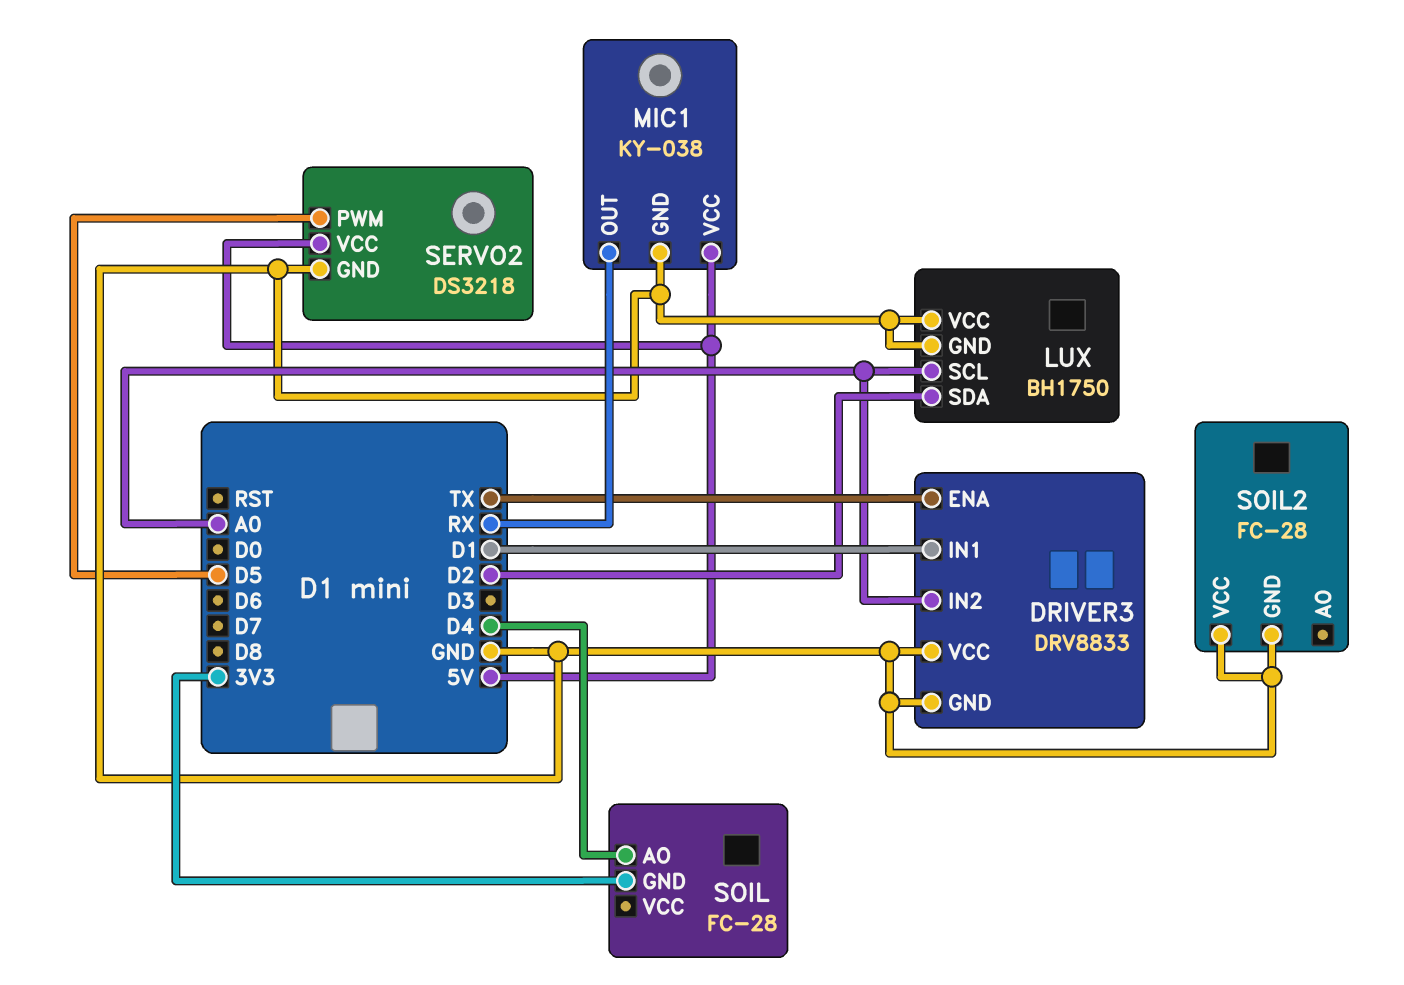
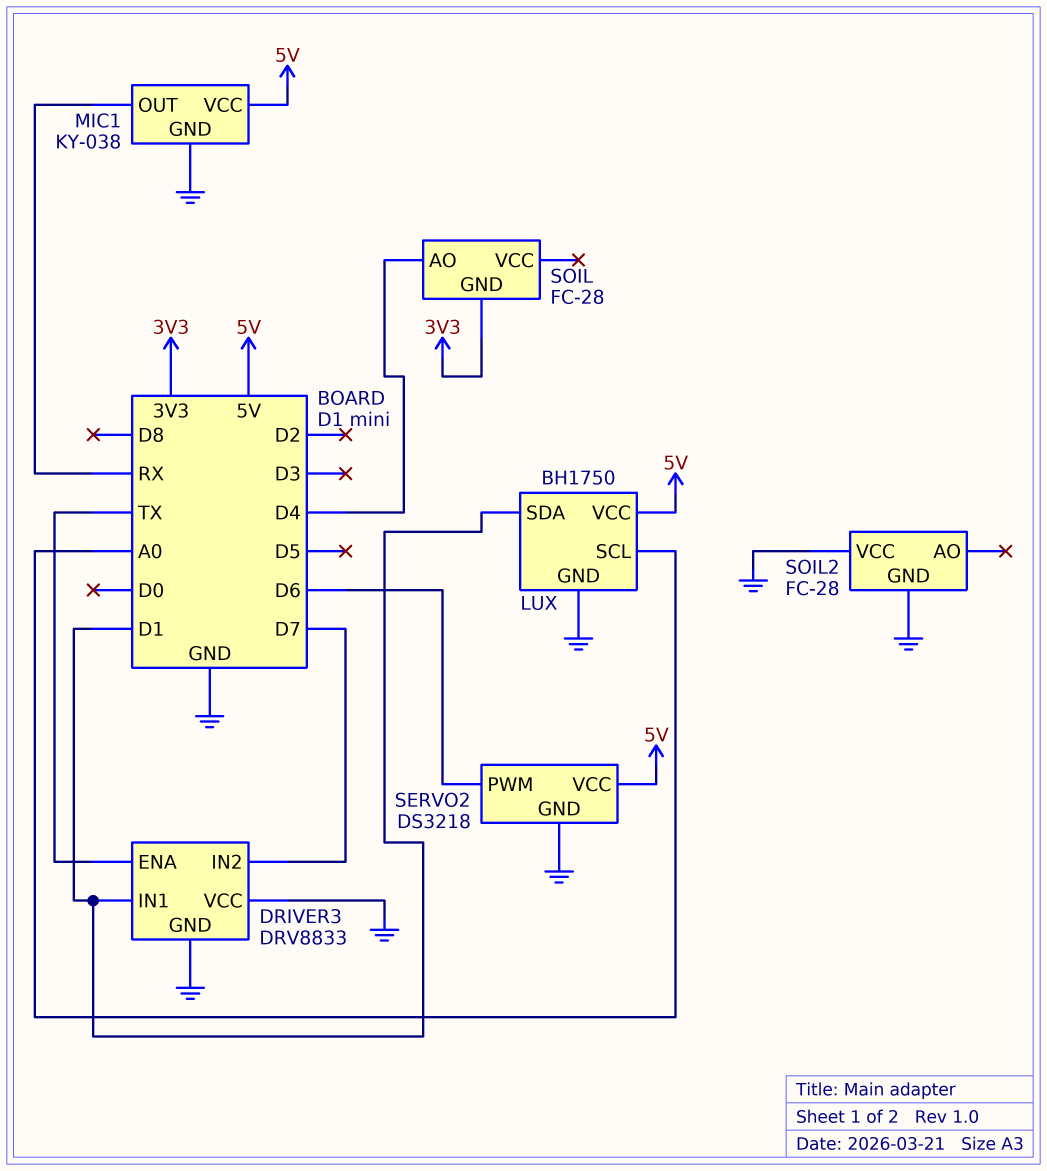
DRIVER3 pin IN2: A0 -> D7
LUX pin SDA: D2 -> D1
LUX pin VCC: GND -> 5V
SERVO2 pin PWM: D5 -> D6

